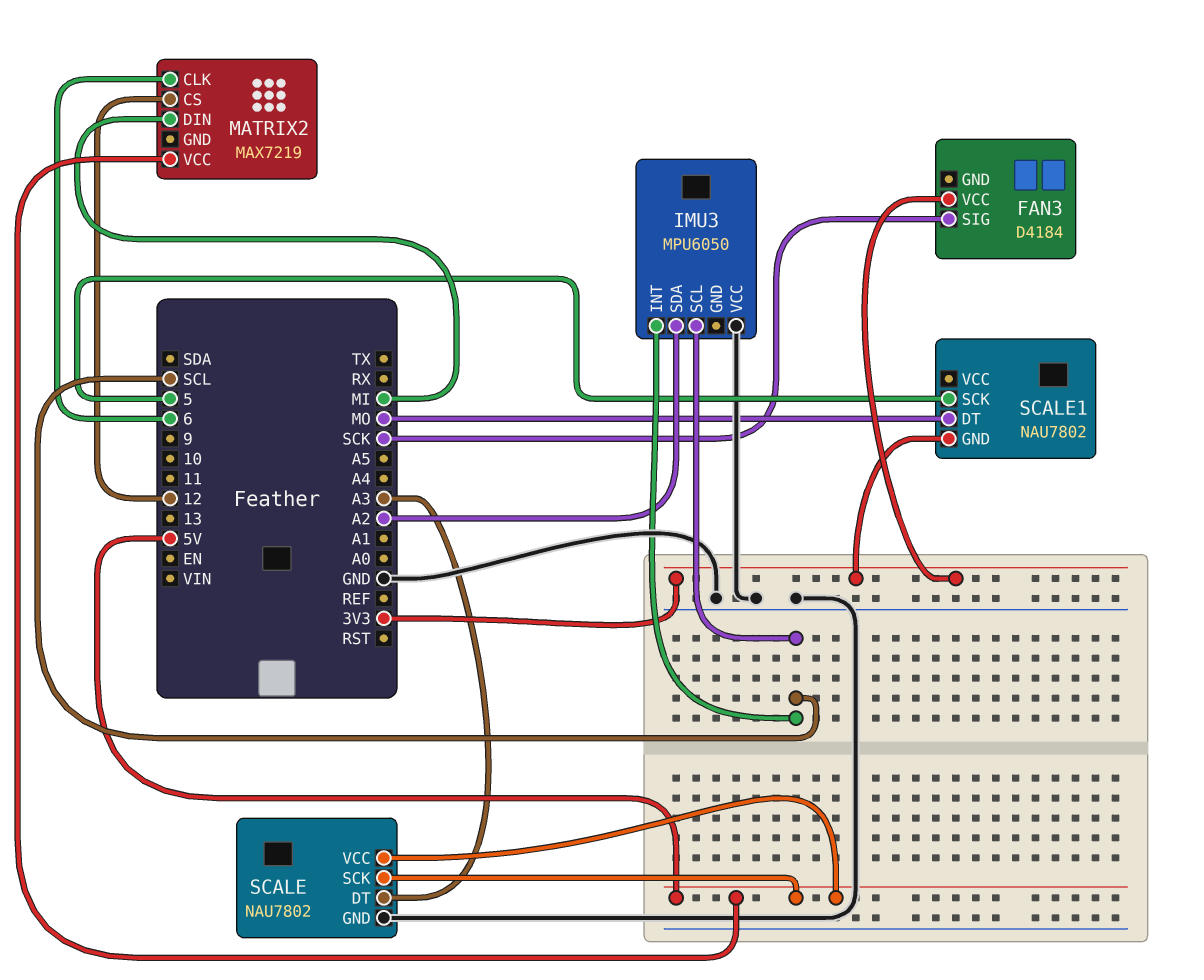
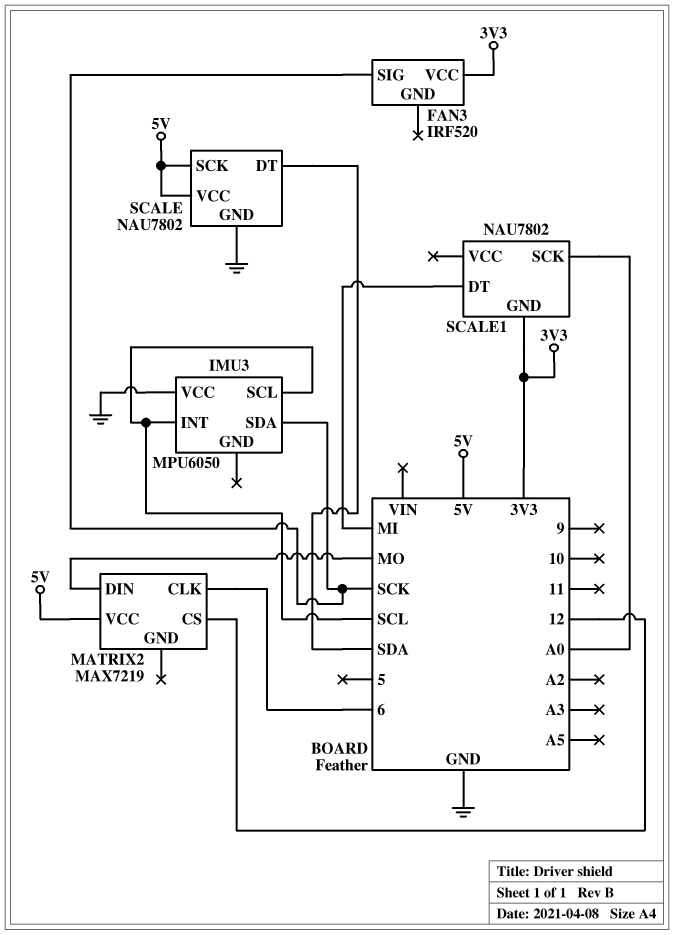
FAN3: D4184 -> IRF520
IMU3 pin SDA: A2 -> SCK
MATRIX2 pin DIN: MI -> MO
SCALE pin DT: A3 -> SDA
SCALE1 pin DT: MO -> MI
SCALE1 pin SCK: 5 -> A0

